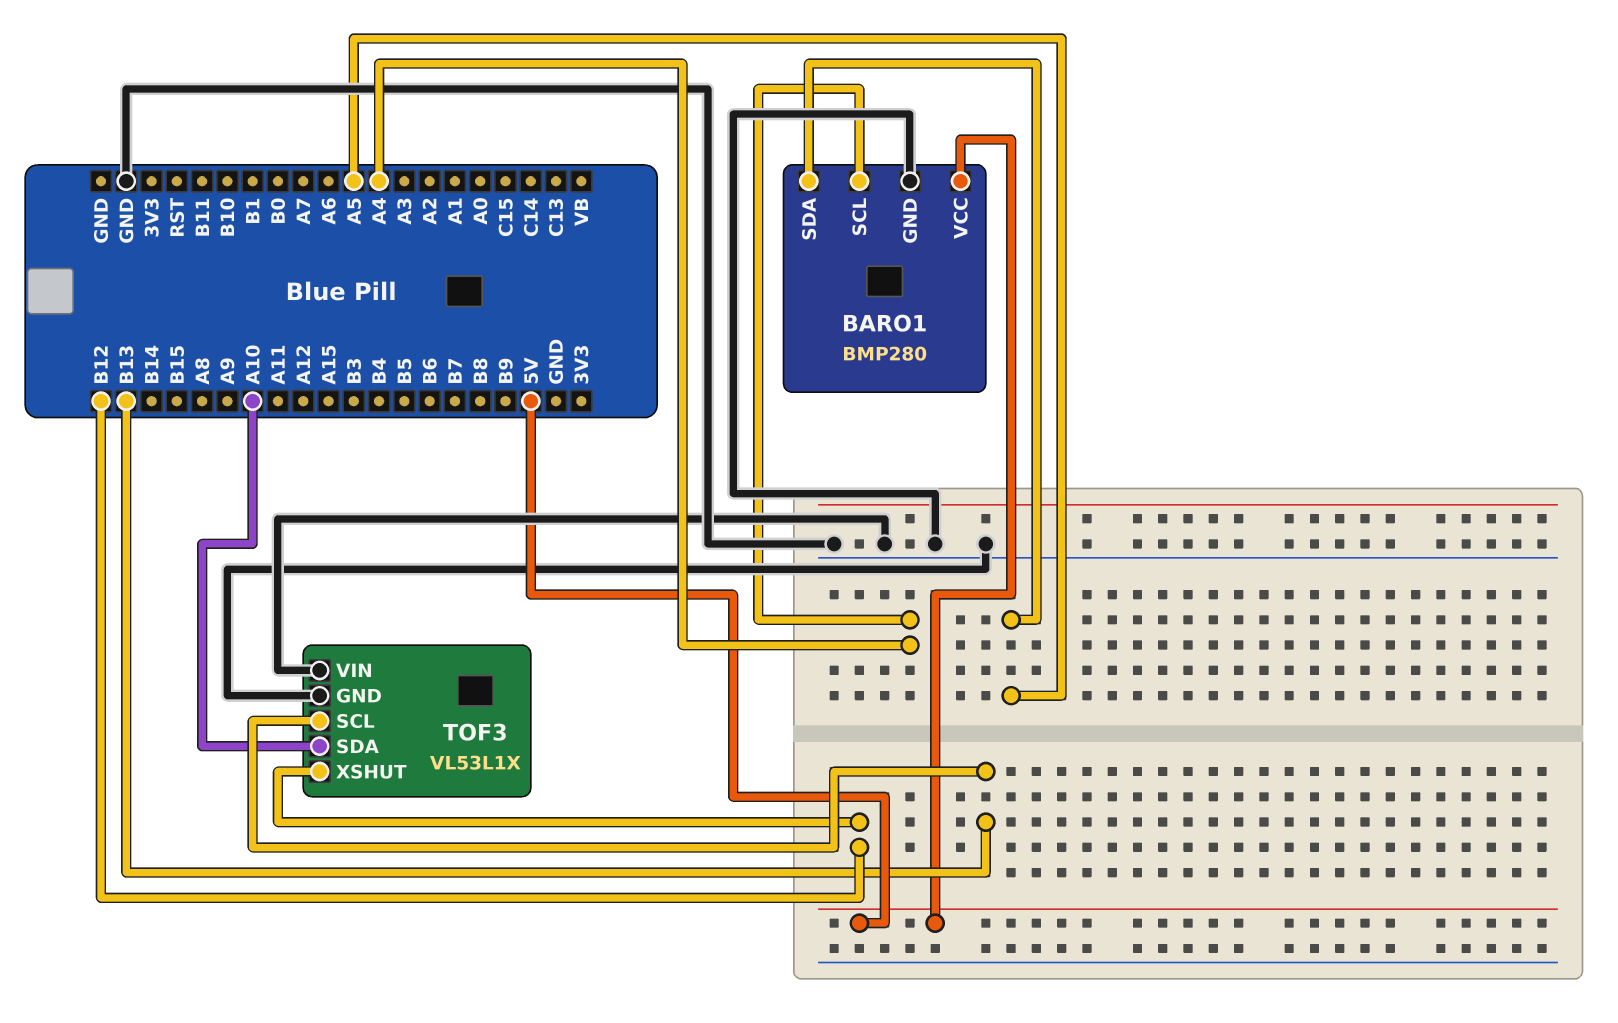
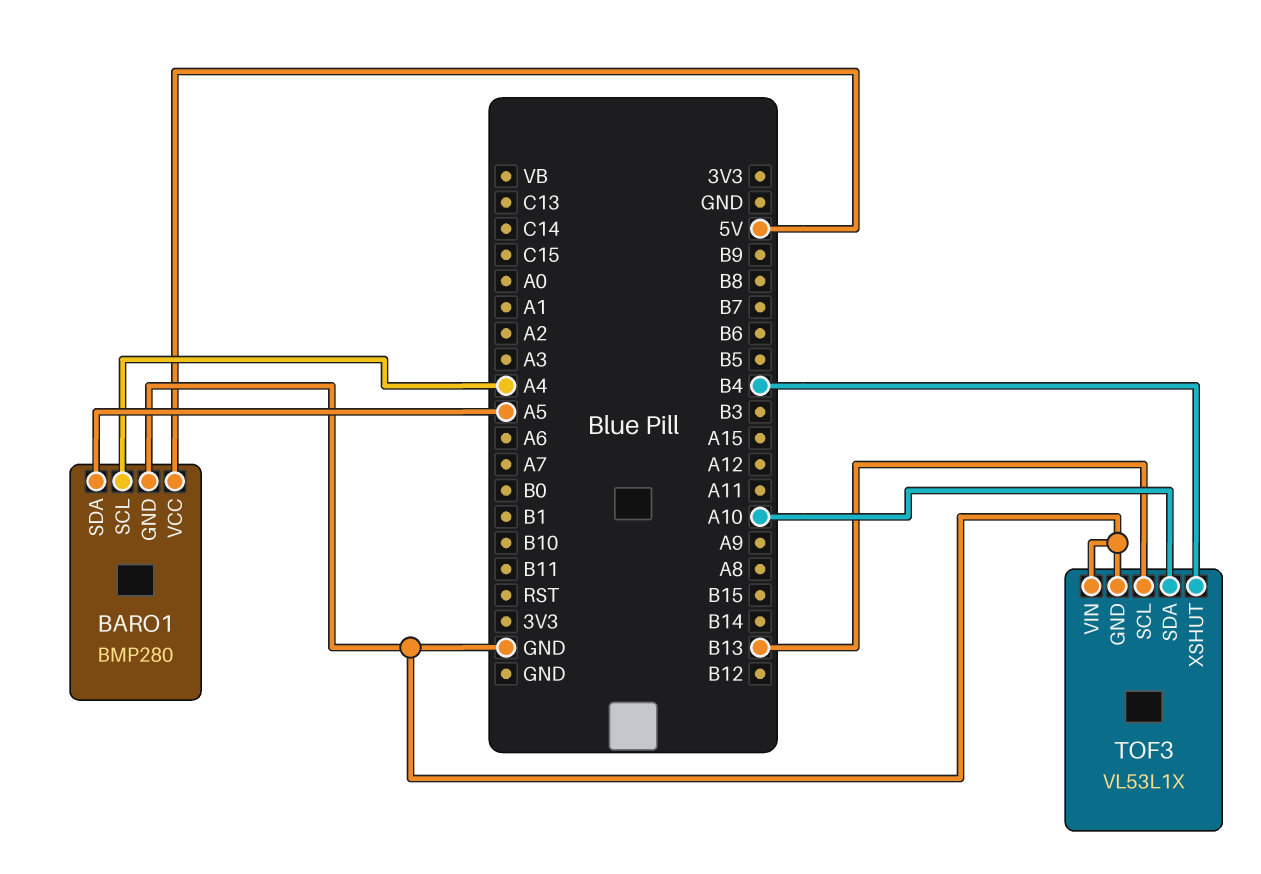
TOF3 pin XSHUT: B12 -> B4

